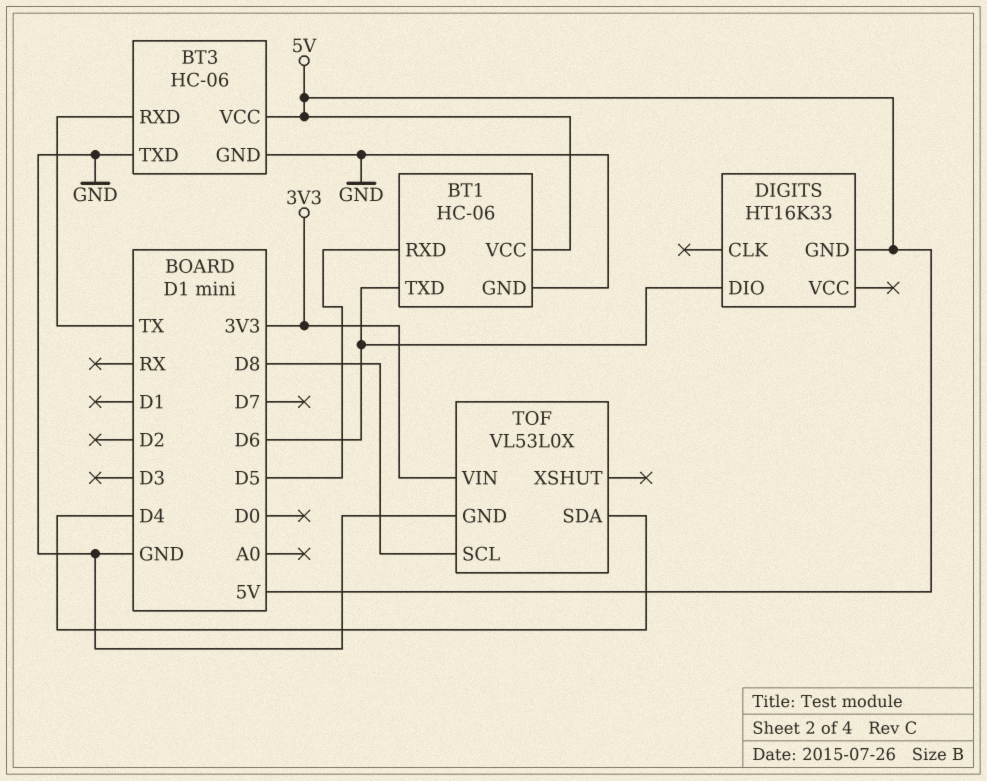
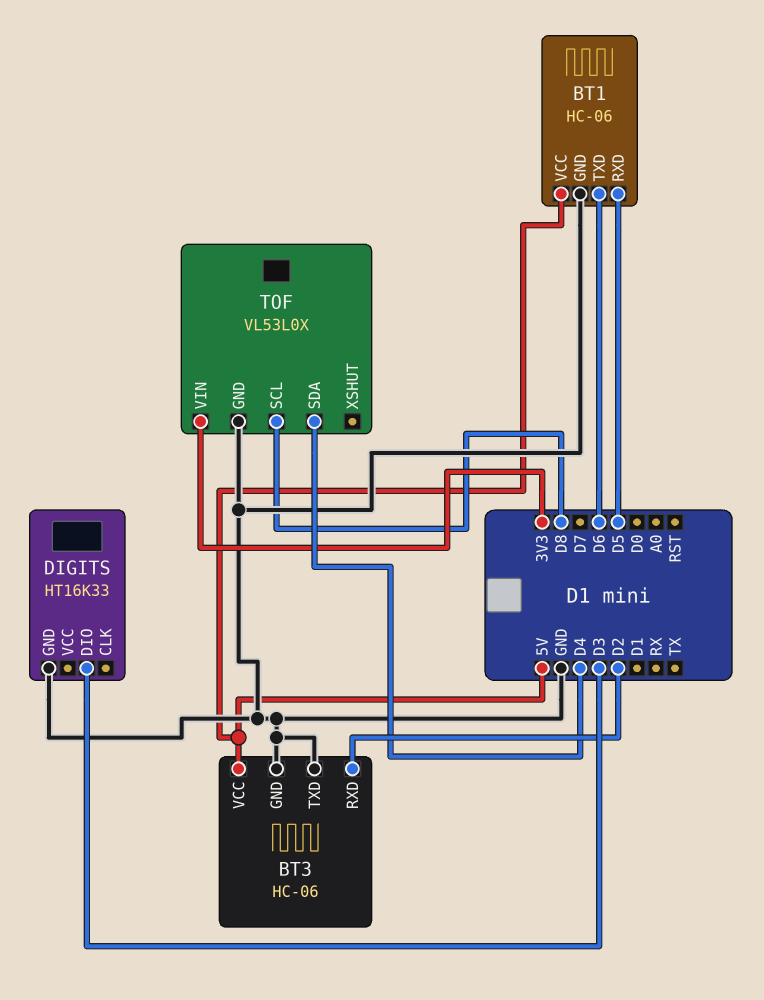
BT3 pin RXD: TX -> D2
DIGITS pin DIO: D6 -> D3
DIGITS pin GND: 5V -> GND

